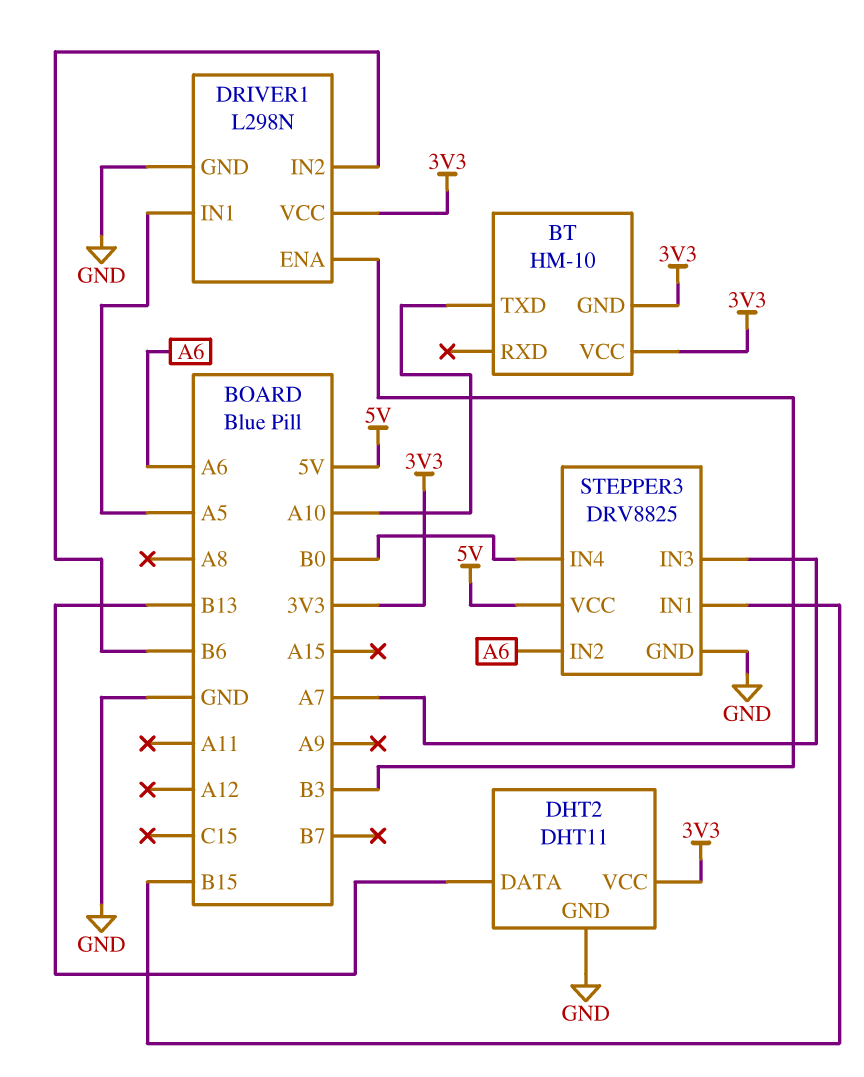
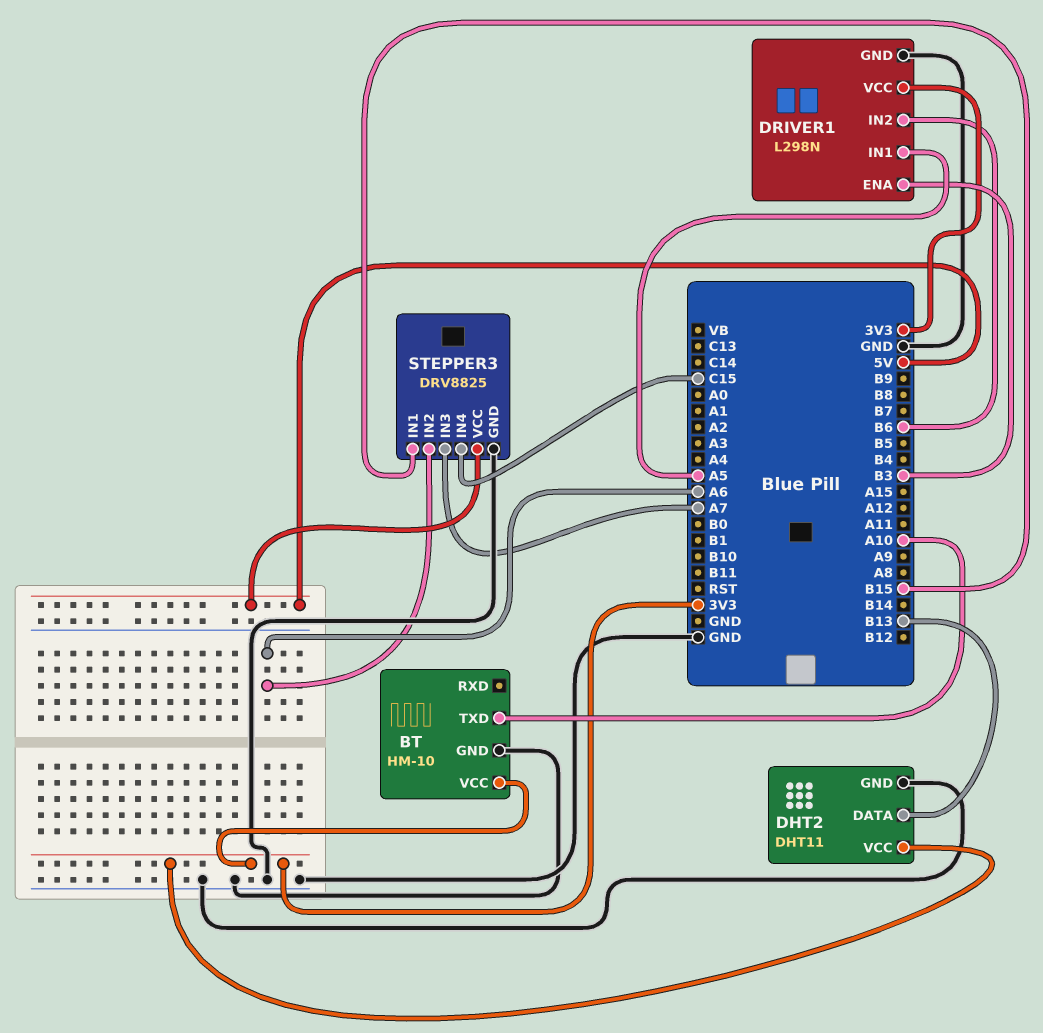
BT pin GND: 3V3 -> GND
STEPPER3 pin IN4: B0 -> C15

